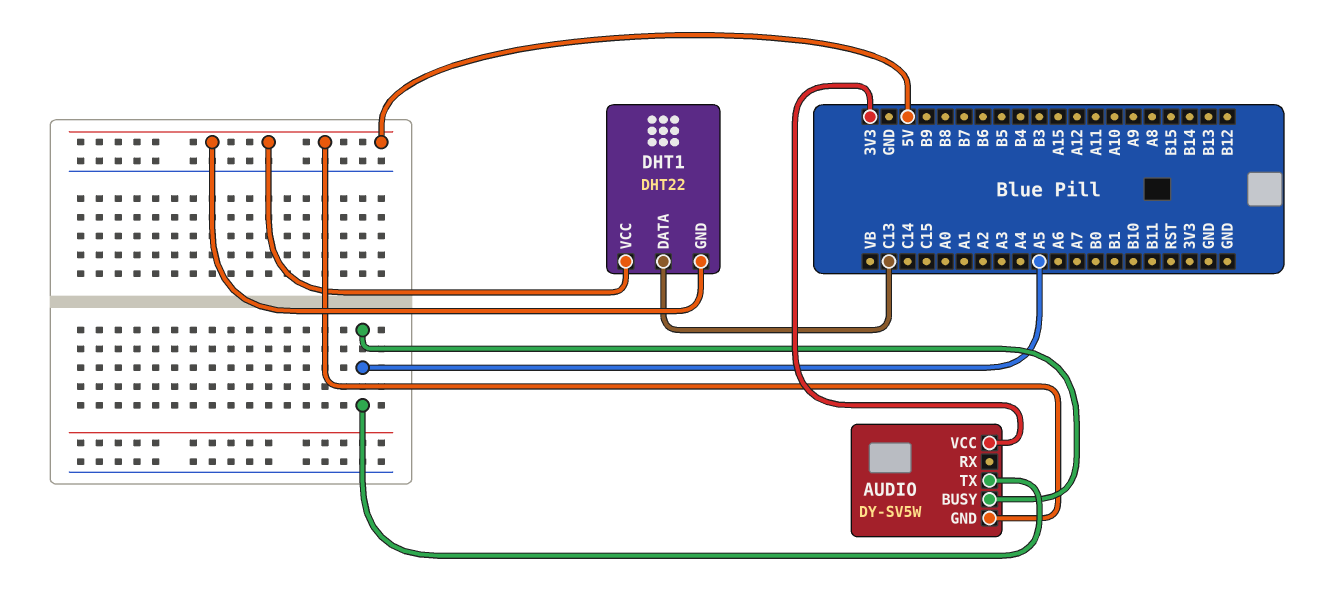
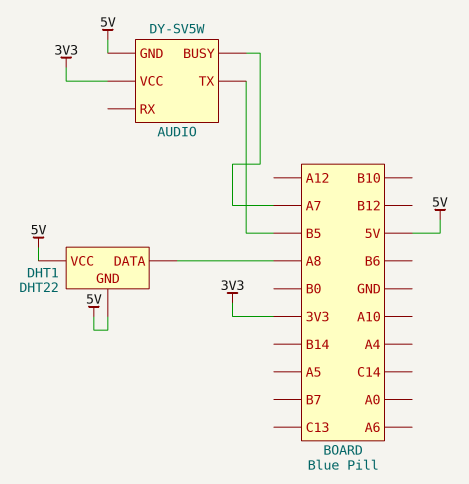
AUDIO pin BUSY: A5 -> A7
AUDIO pin TX: A5 -> B5
DHT1 pin DATA: C13 -> A8

